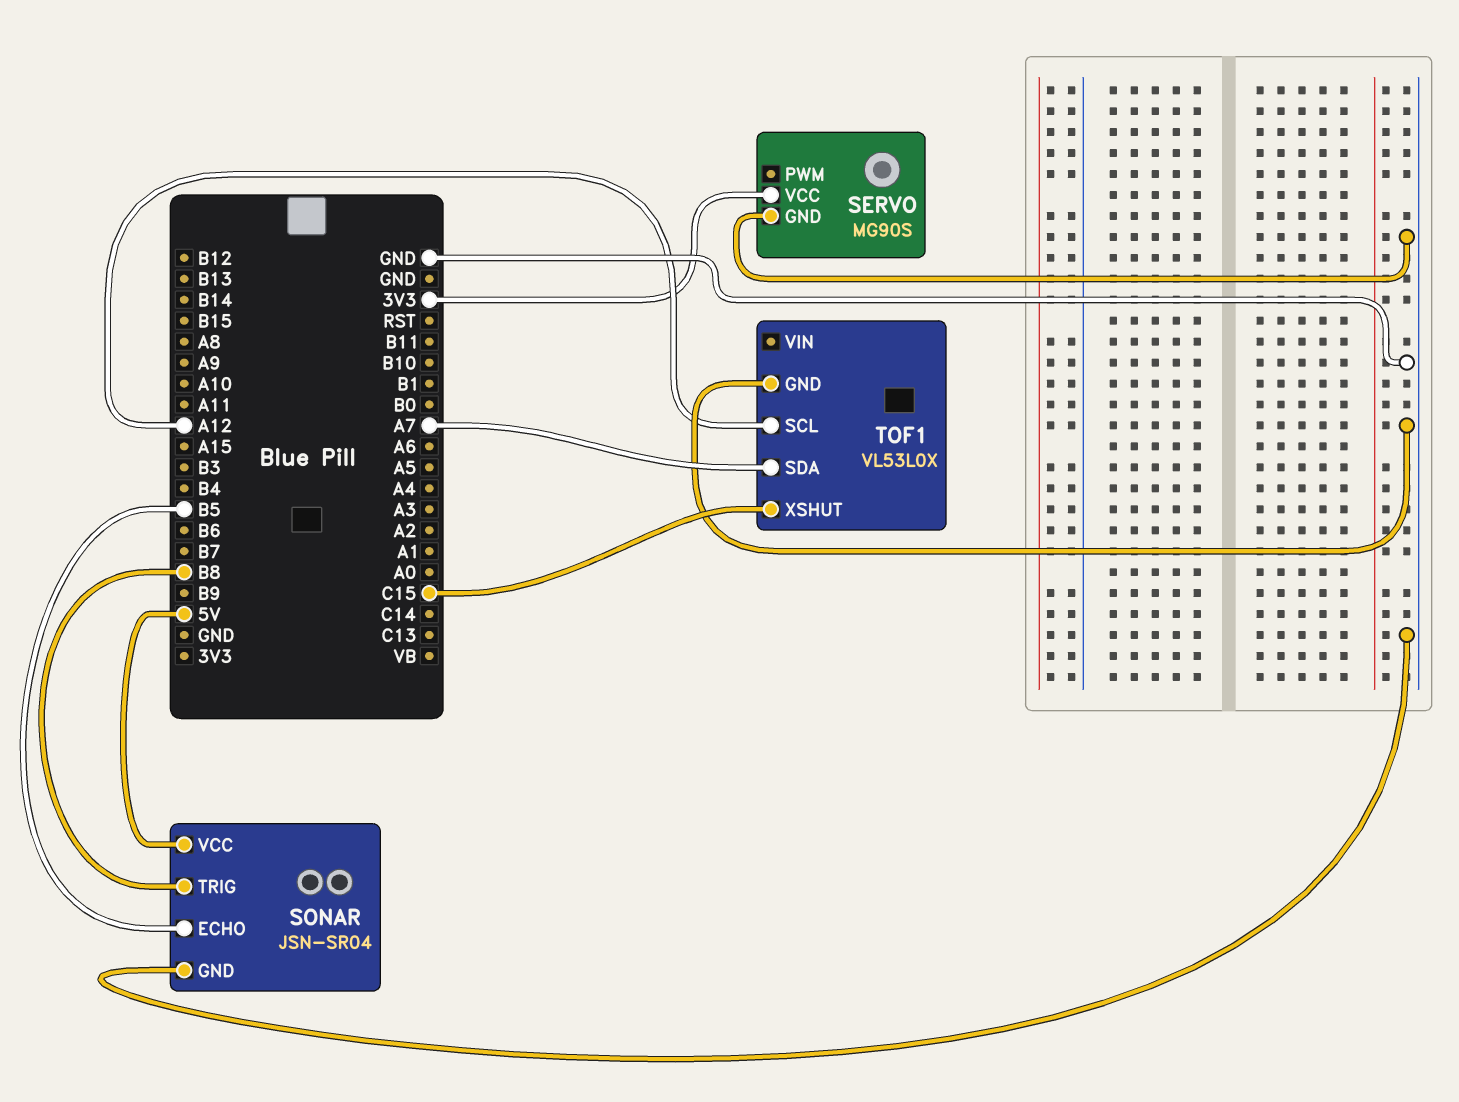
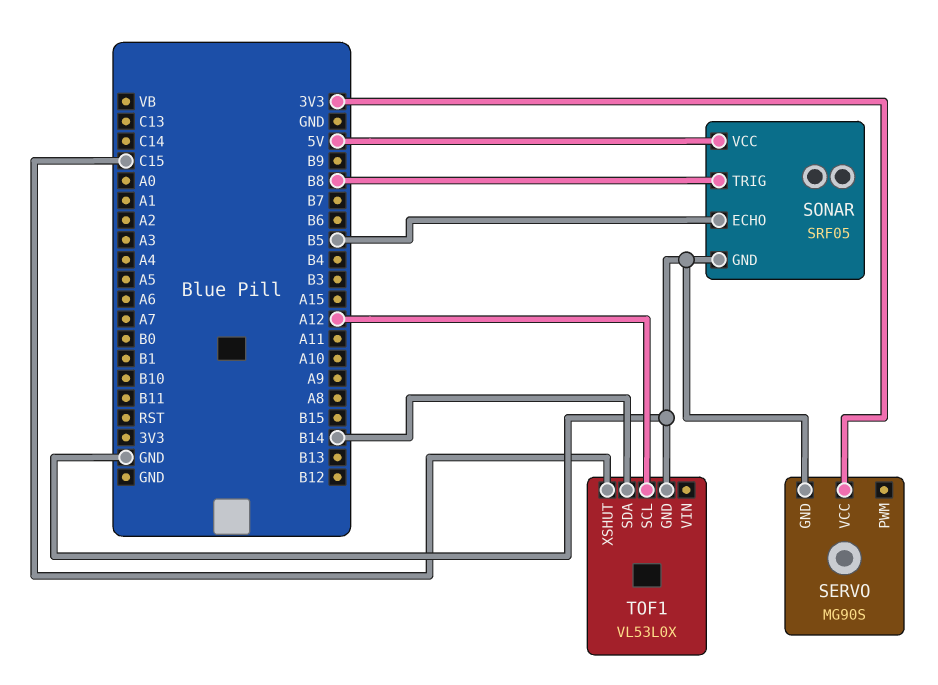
SONAR: JSN-SR04 -> SRF05
TOF1 pin SDA: A7 -> B14

